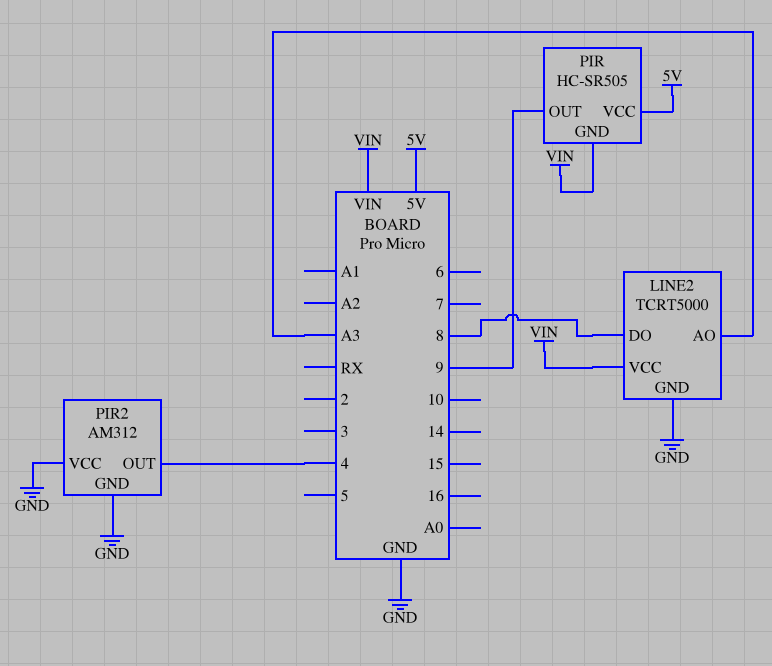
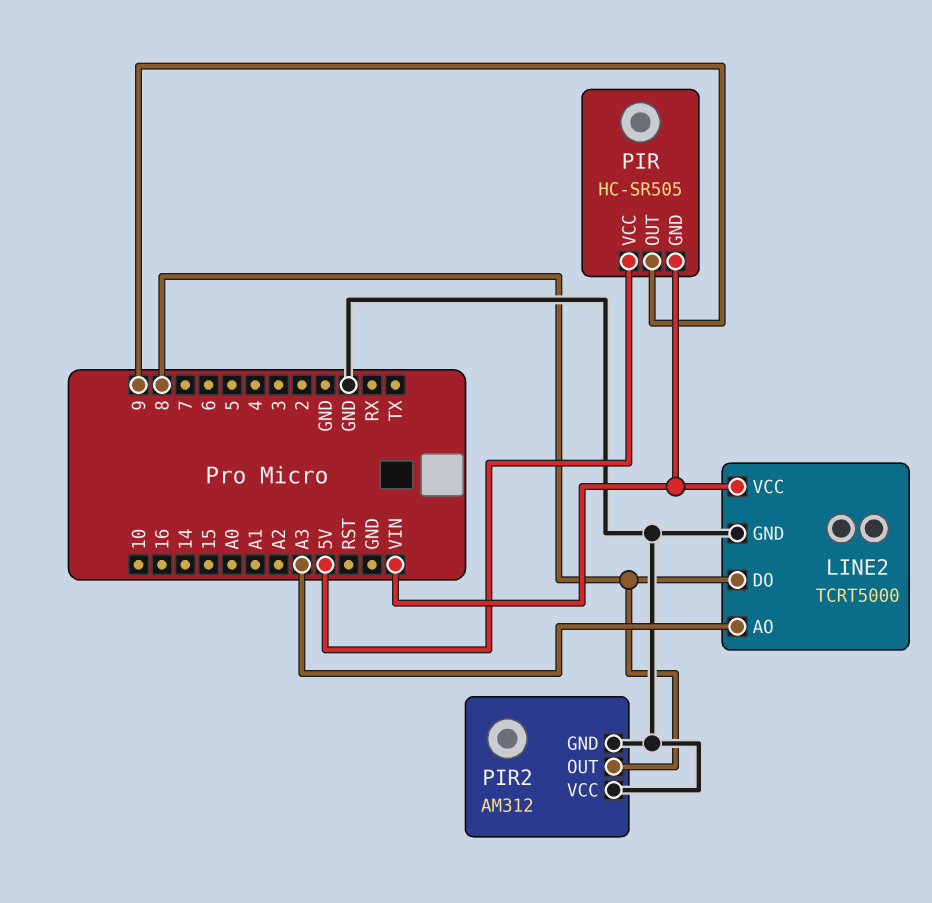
PIR2 pin OUT: 4 -> 8

